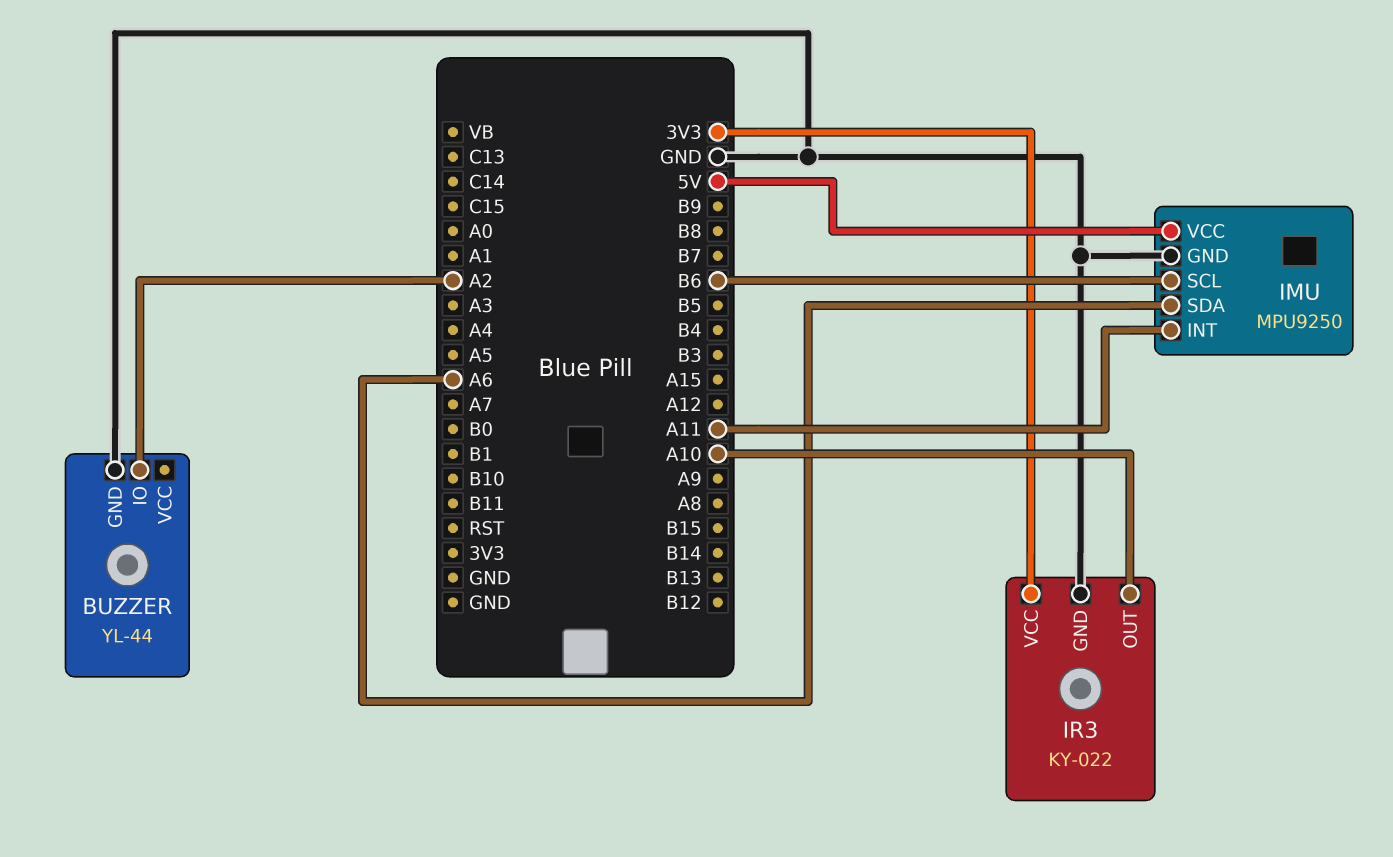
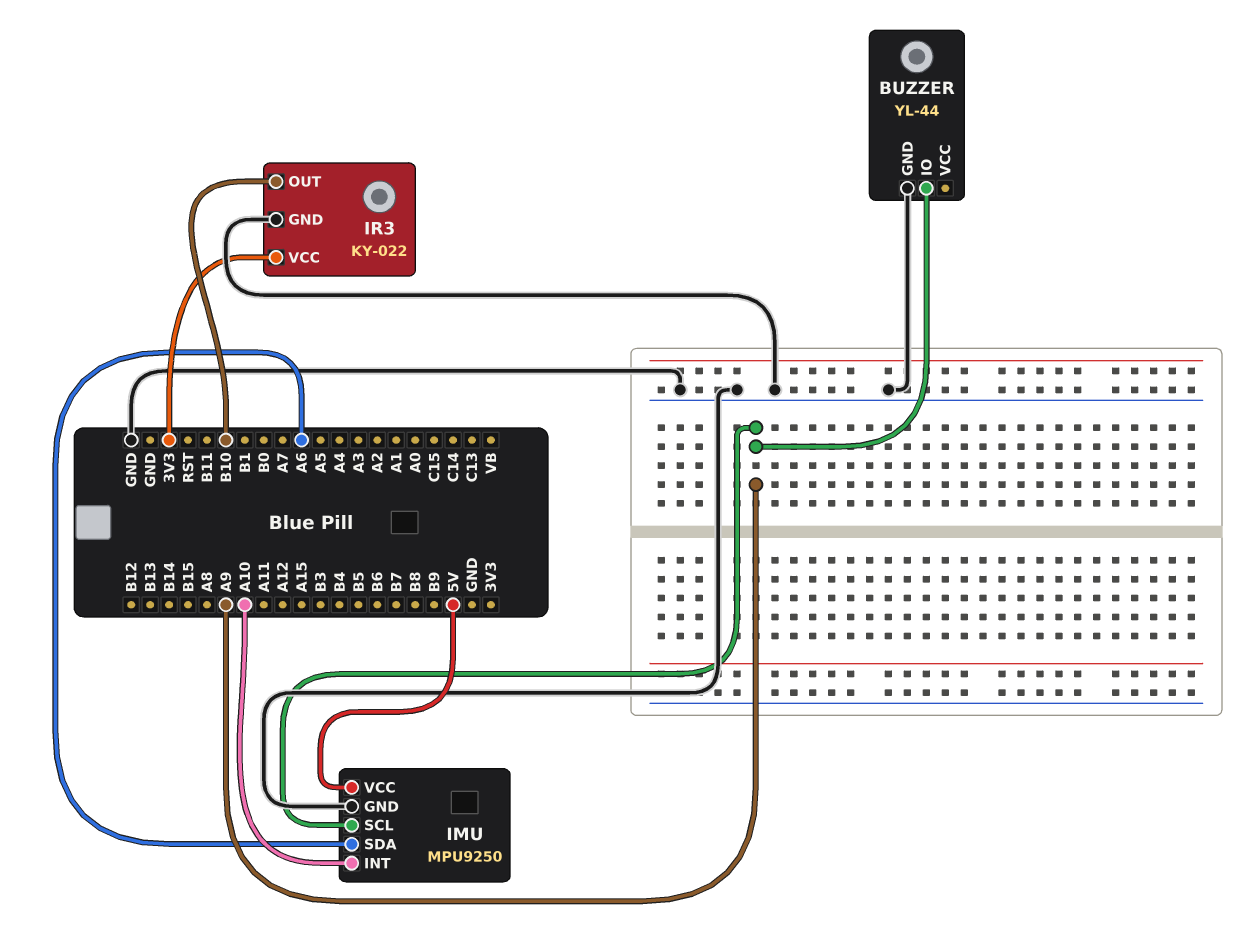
BUZZER pin IO: A2 -> A9
IMU pin INT: A11 -> A10
IMU pin SCL: B6 -> A9
IR3 pin OUT: A10 -> B10

